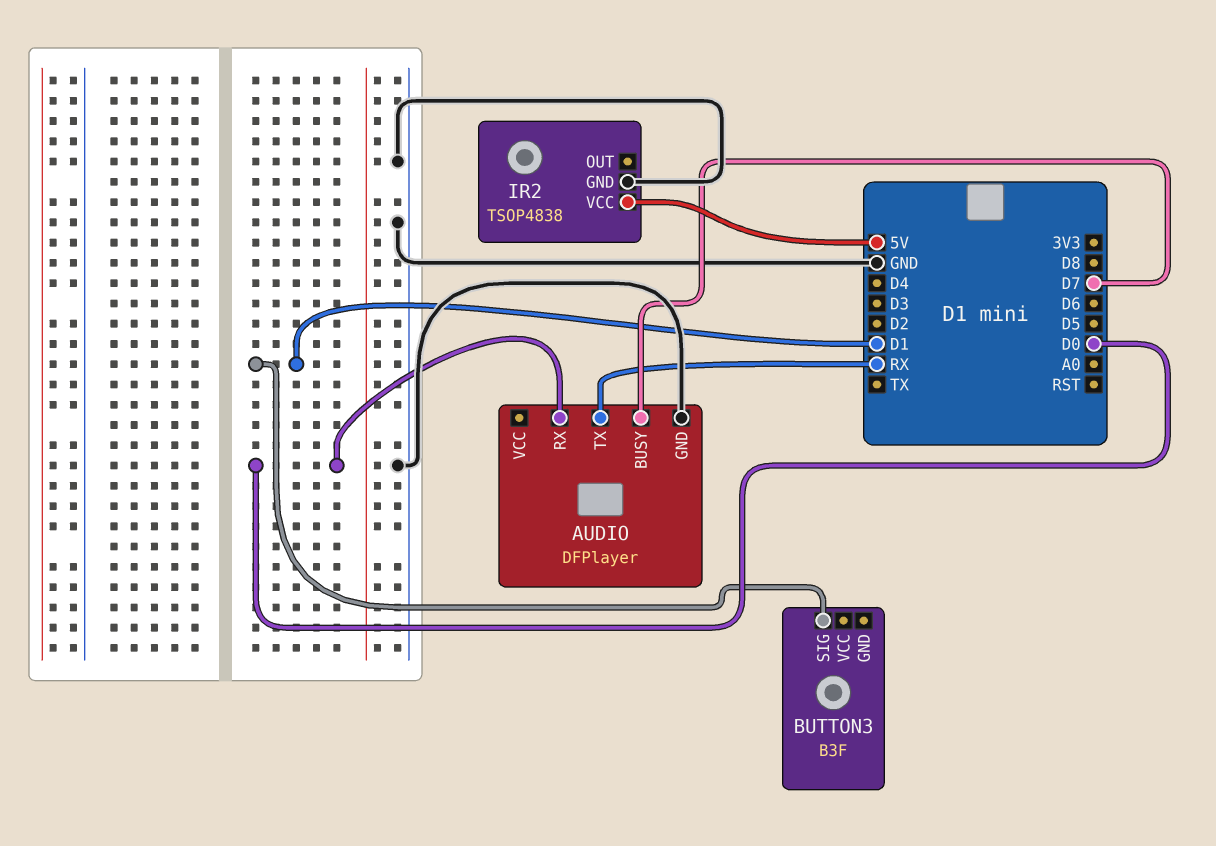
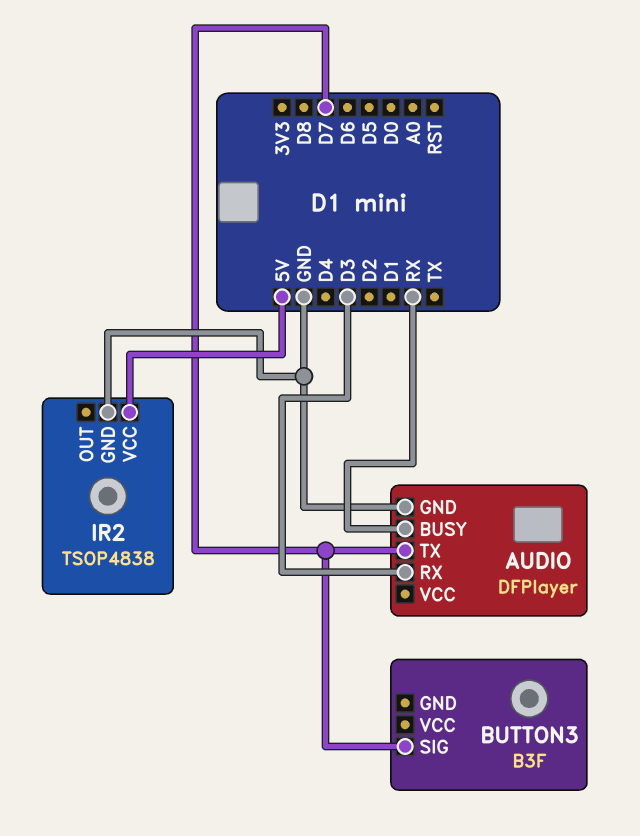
AUDIO pin BUSY: D7 -> RX
AUDIO pin RX: D0 -> D3
AUDIO pin TX: RX -> D7
BUTTON3 pin SIG: D1 -> D7

